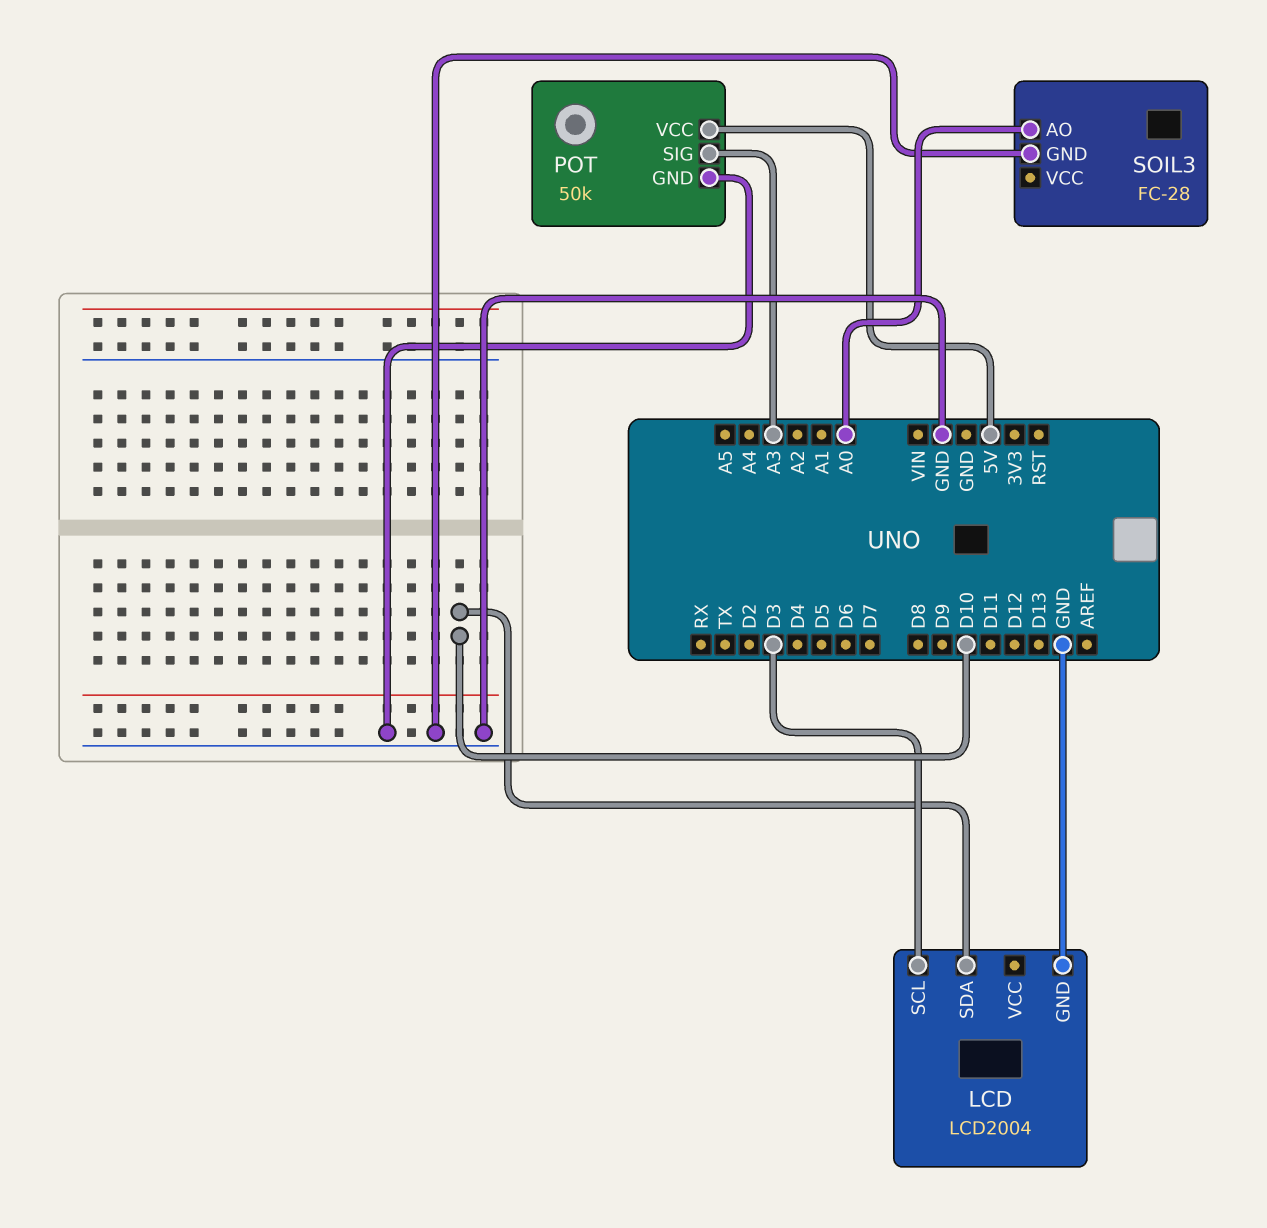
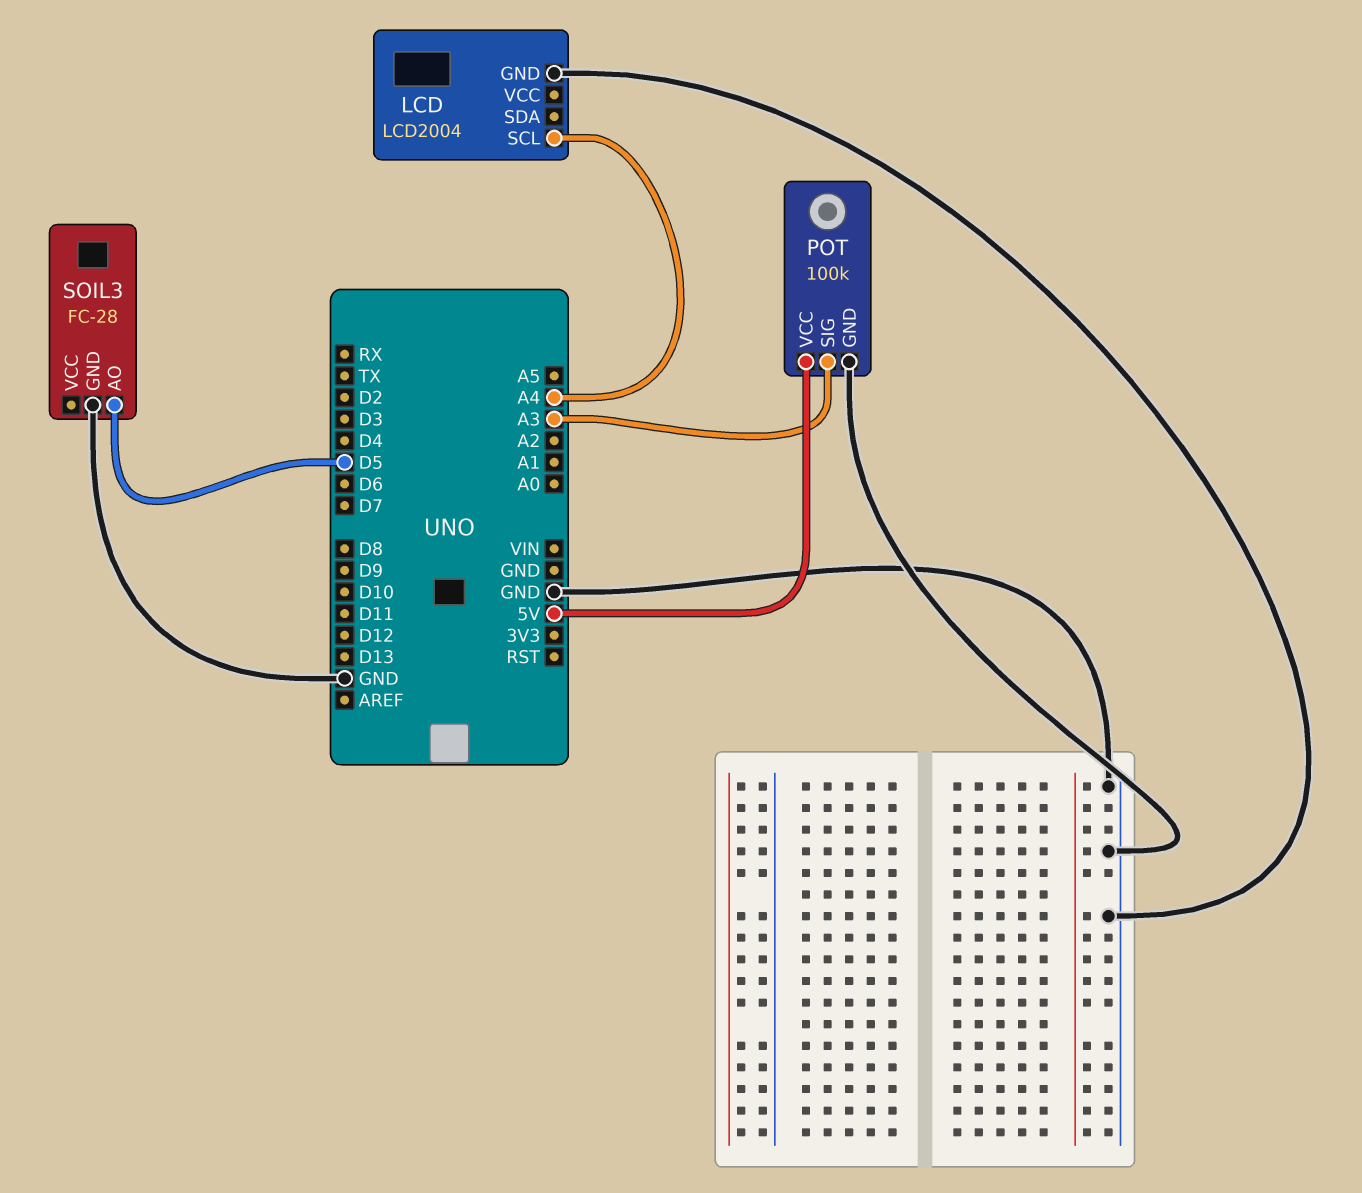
LCD pin SCL: D3 -> A4
LCD pin SDA: D10 -> none
POT: 50k -> 100k
SOIL3 pin AO: A0 -> D5

